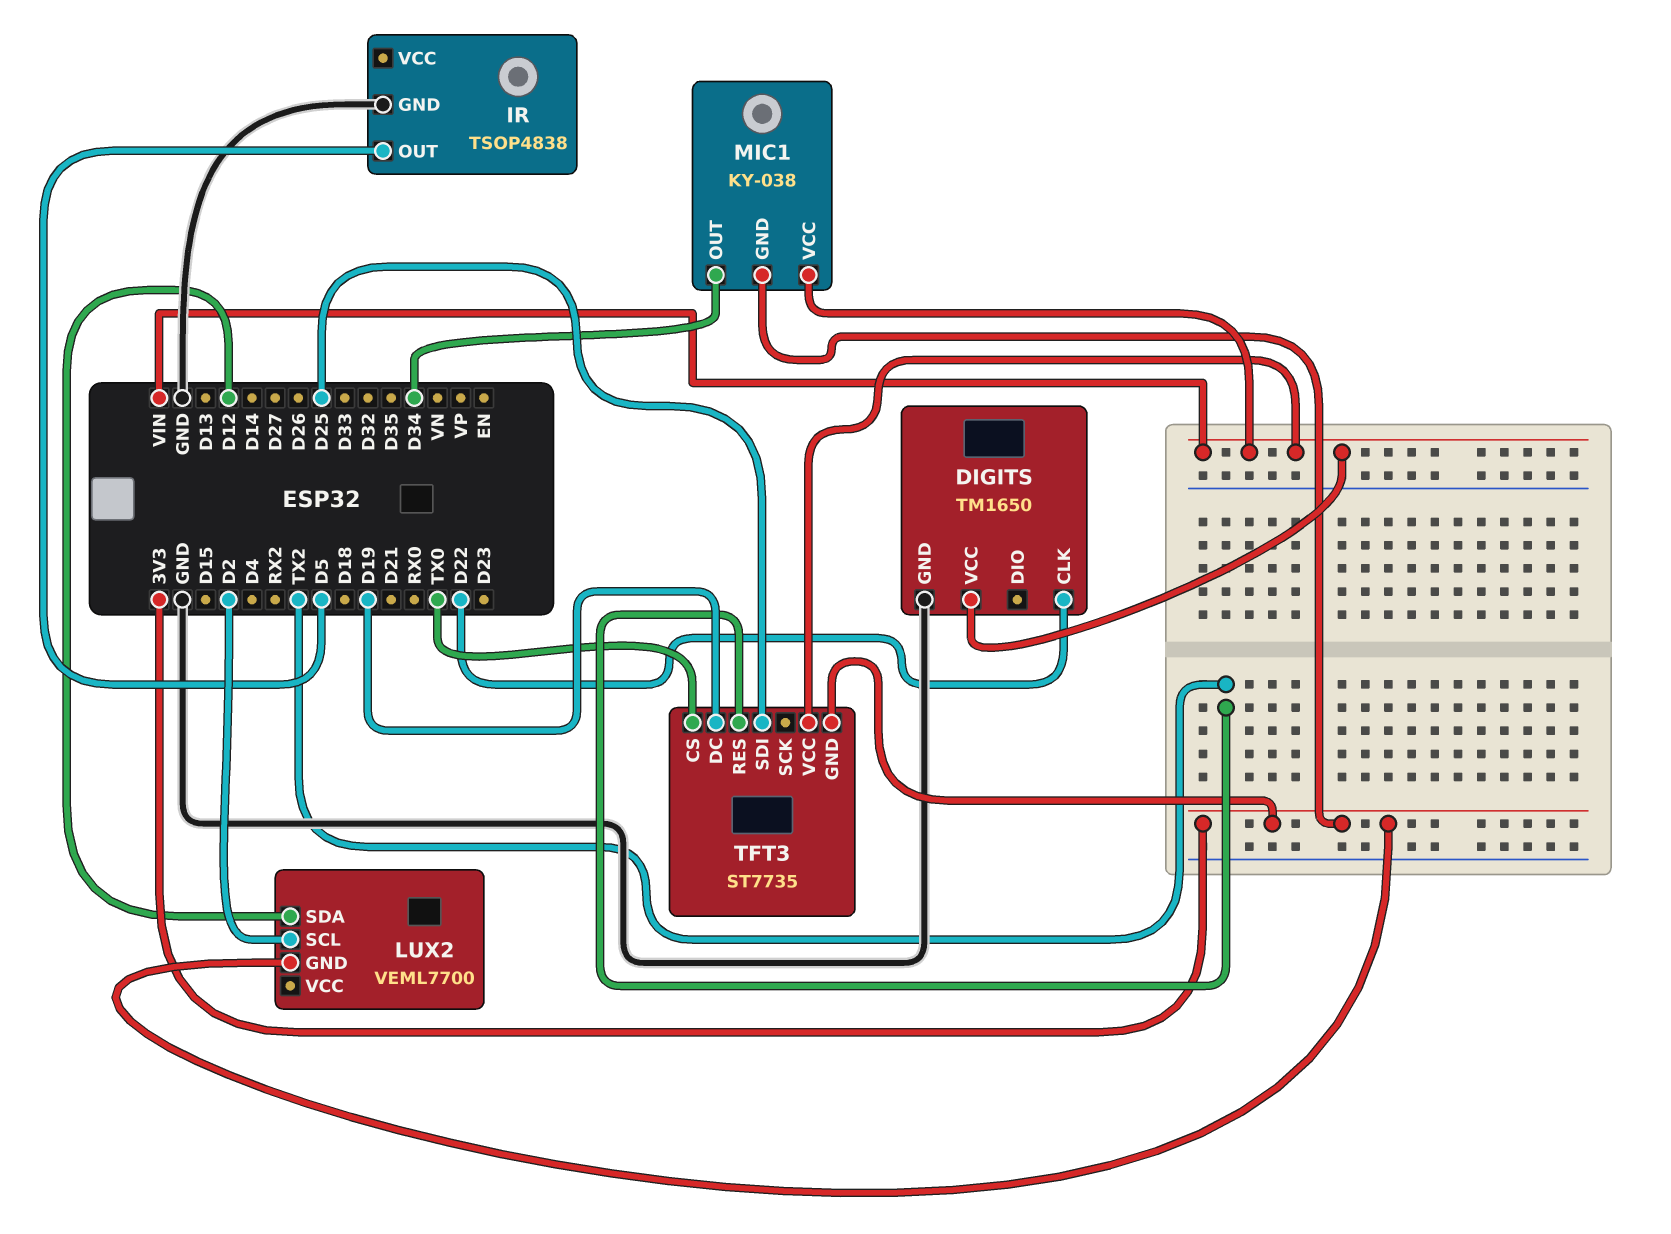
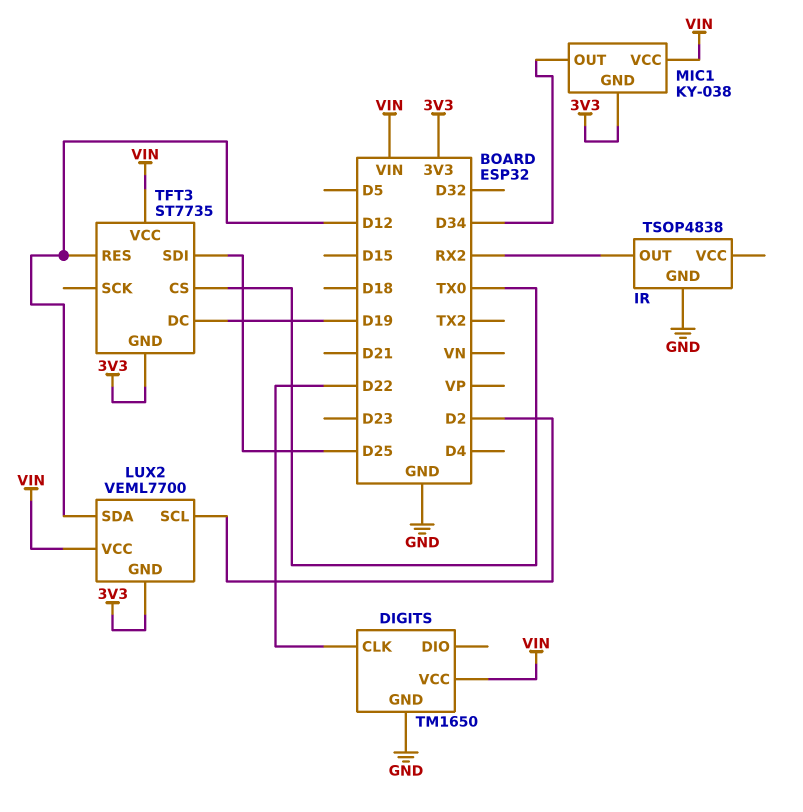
IR pin OUT: D5 -> RX2
LUX2 pin VCC: none -> VIN
TFT3 pin RES: TX2 -> D12

